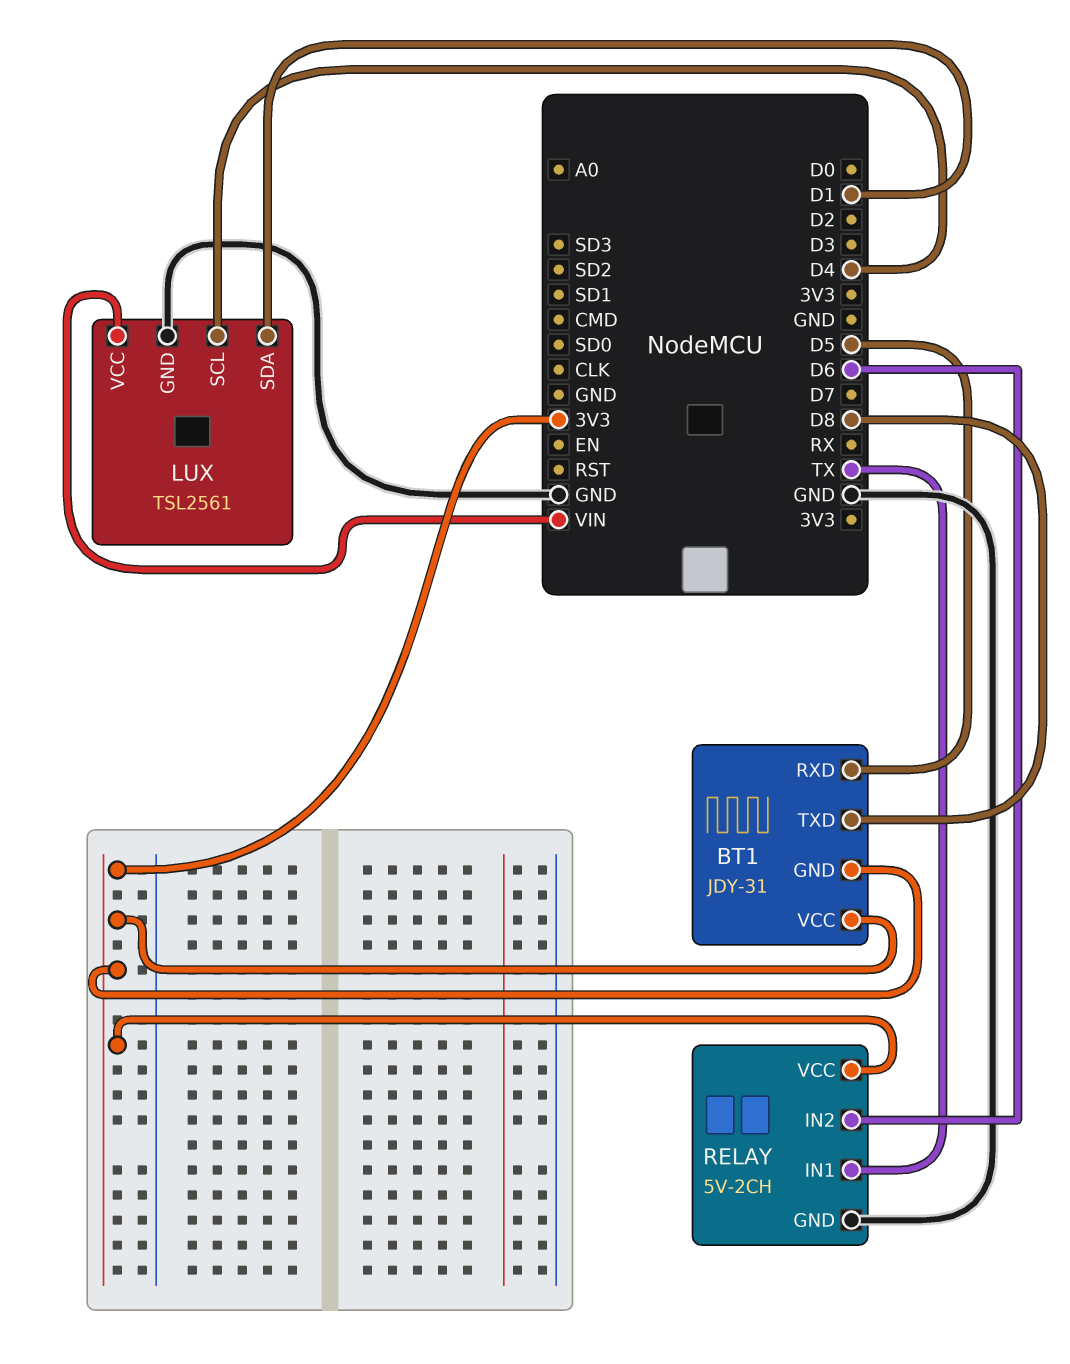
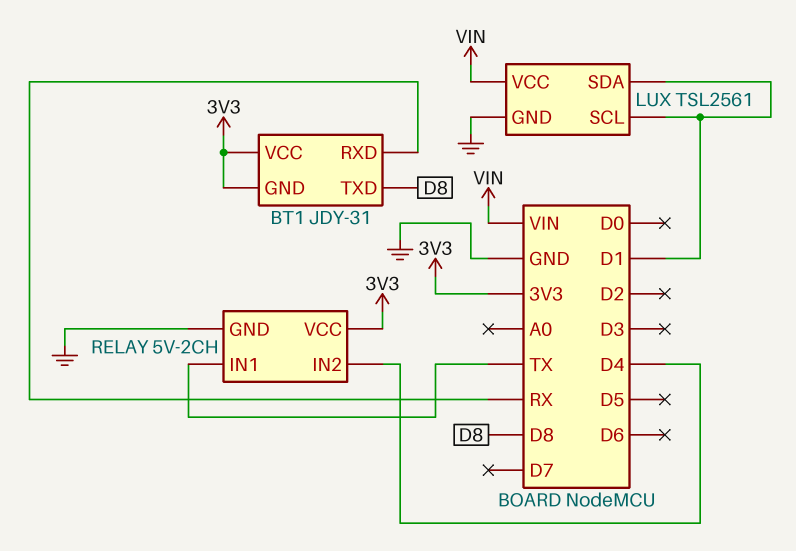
BT1 pin RXD: D5 -> RX
LUX pin SCL: D4 -> D1
RELAY pin IN2: D6 -> D4

